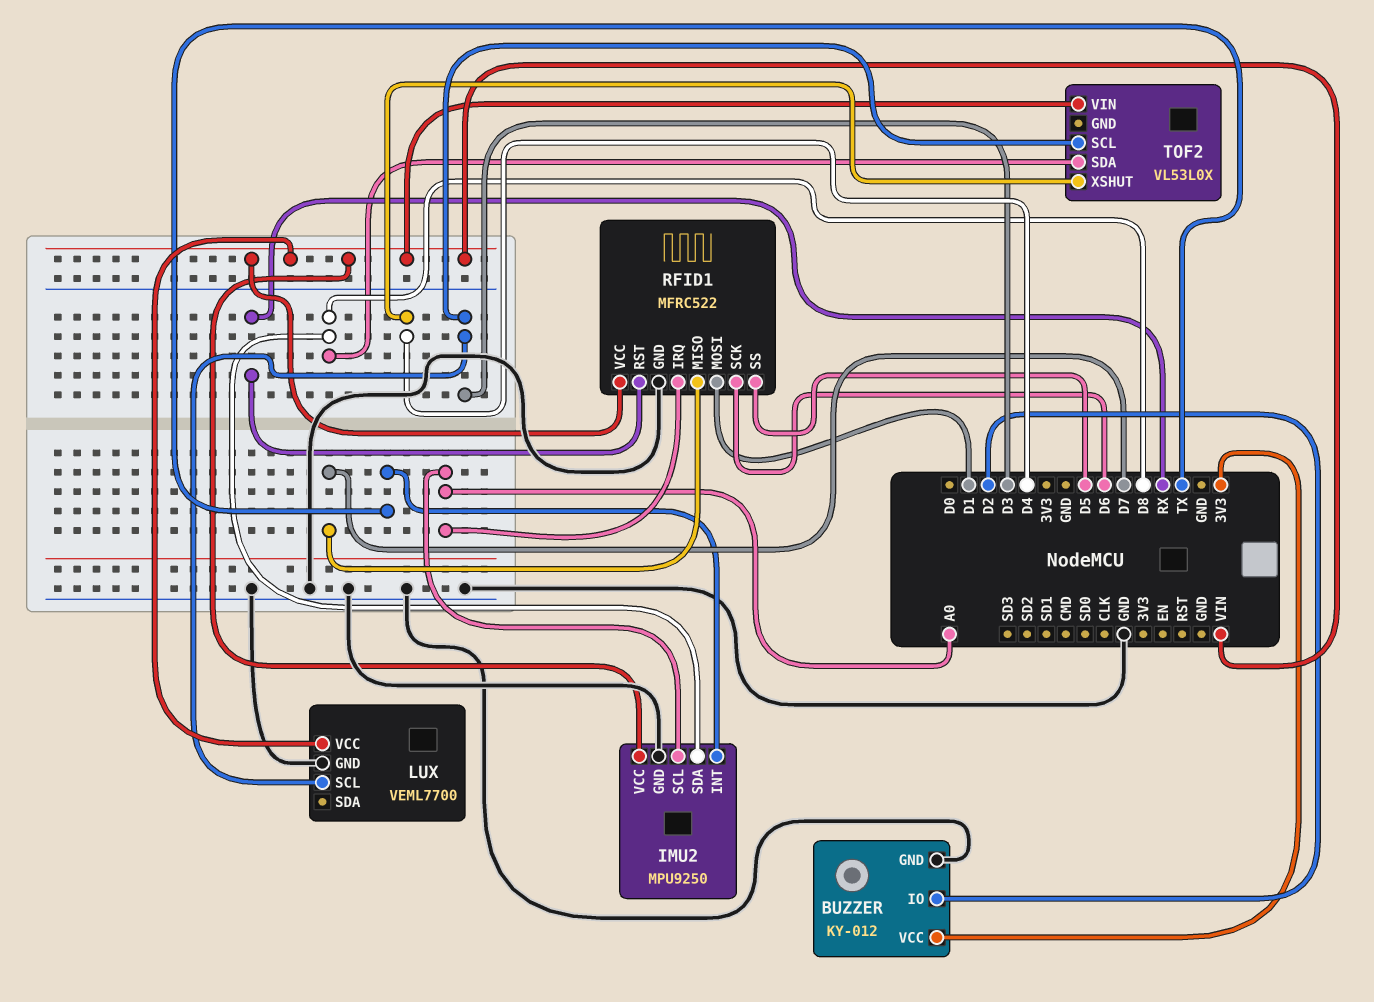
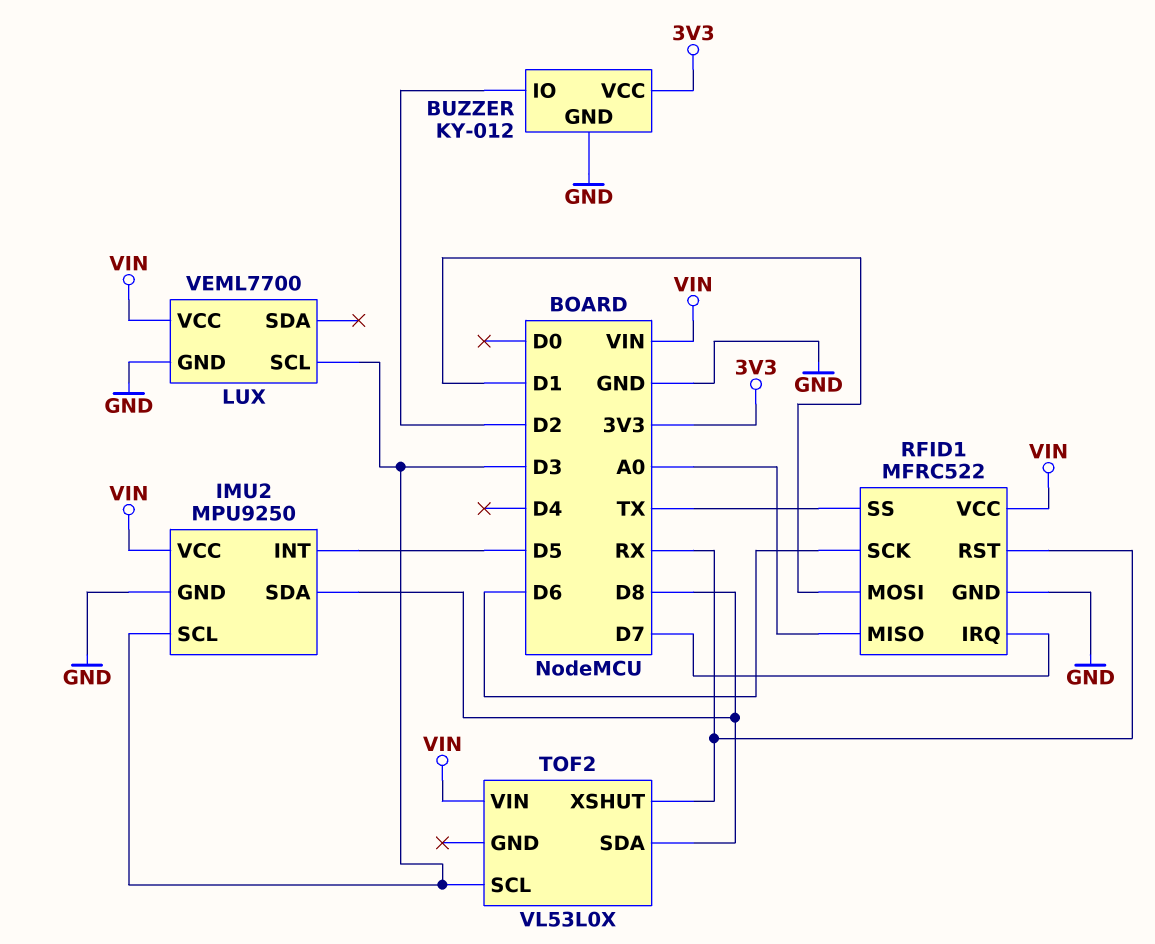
IMU2 pin INT: TX -> D5
IMU2 pin SCL: A0 -> D3
RFID1 pin IRQ: A0 -> D7
RFID1 pin MISO: D7 -> A0
RFID1 pin SS: D5 -> TX
TOF2 pin XSHUT: D4 -> RX

